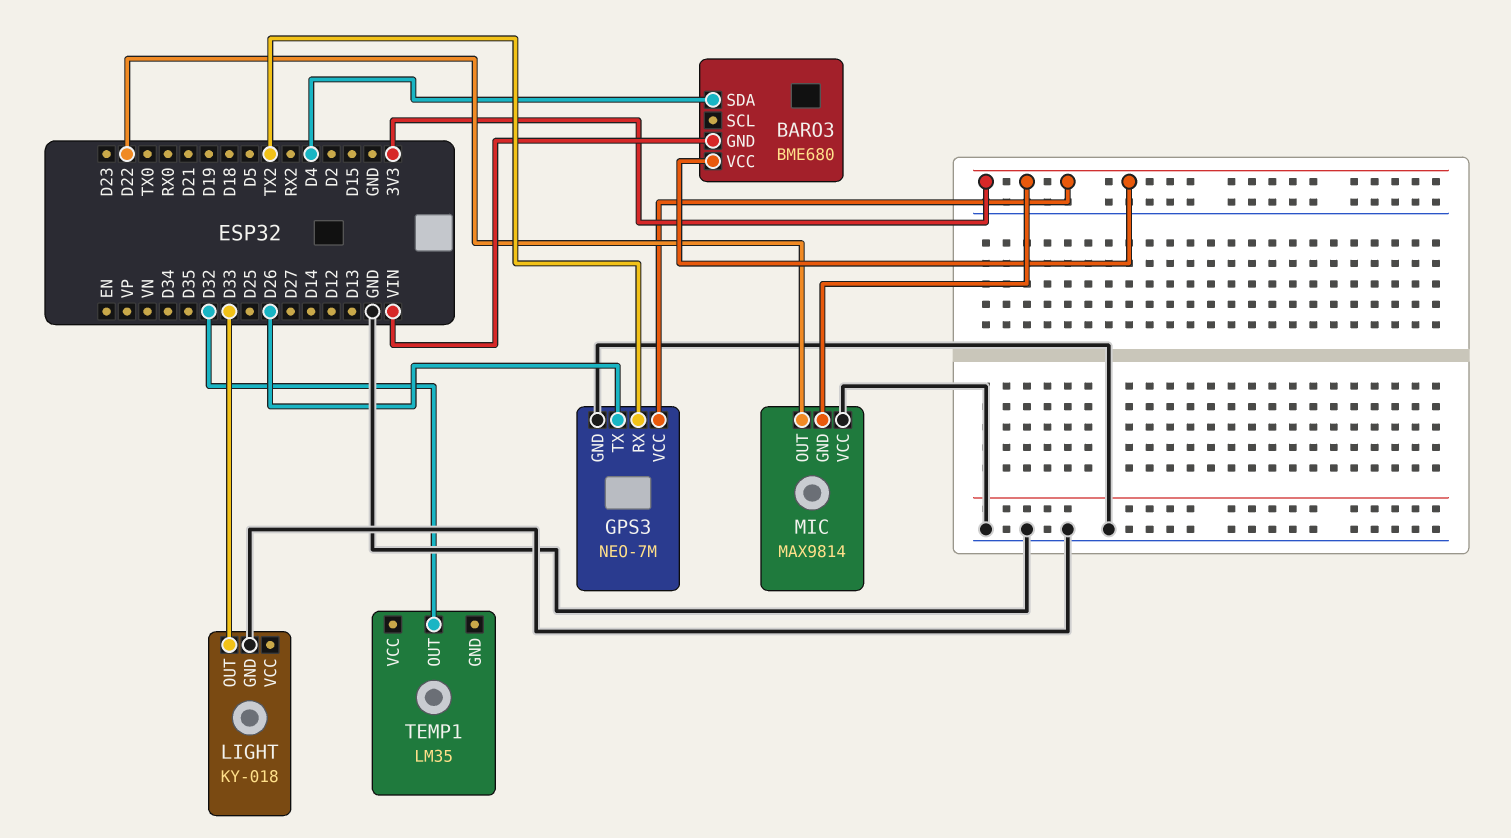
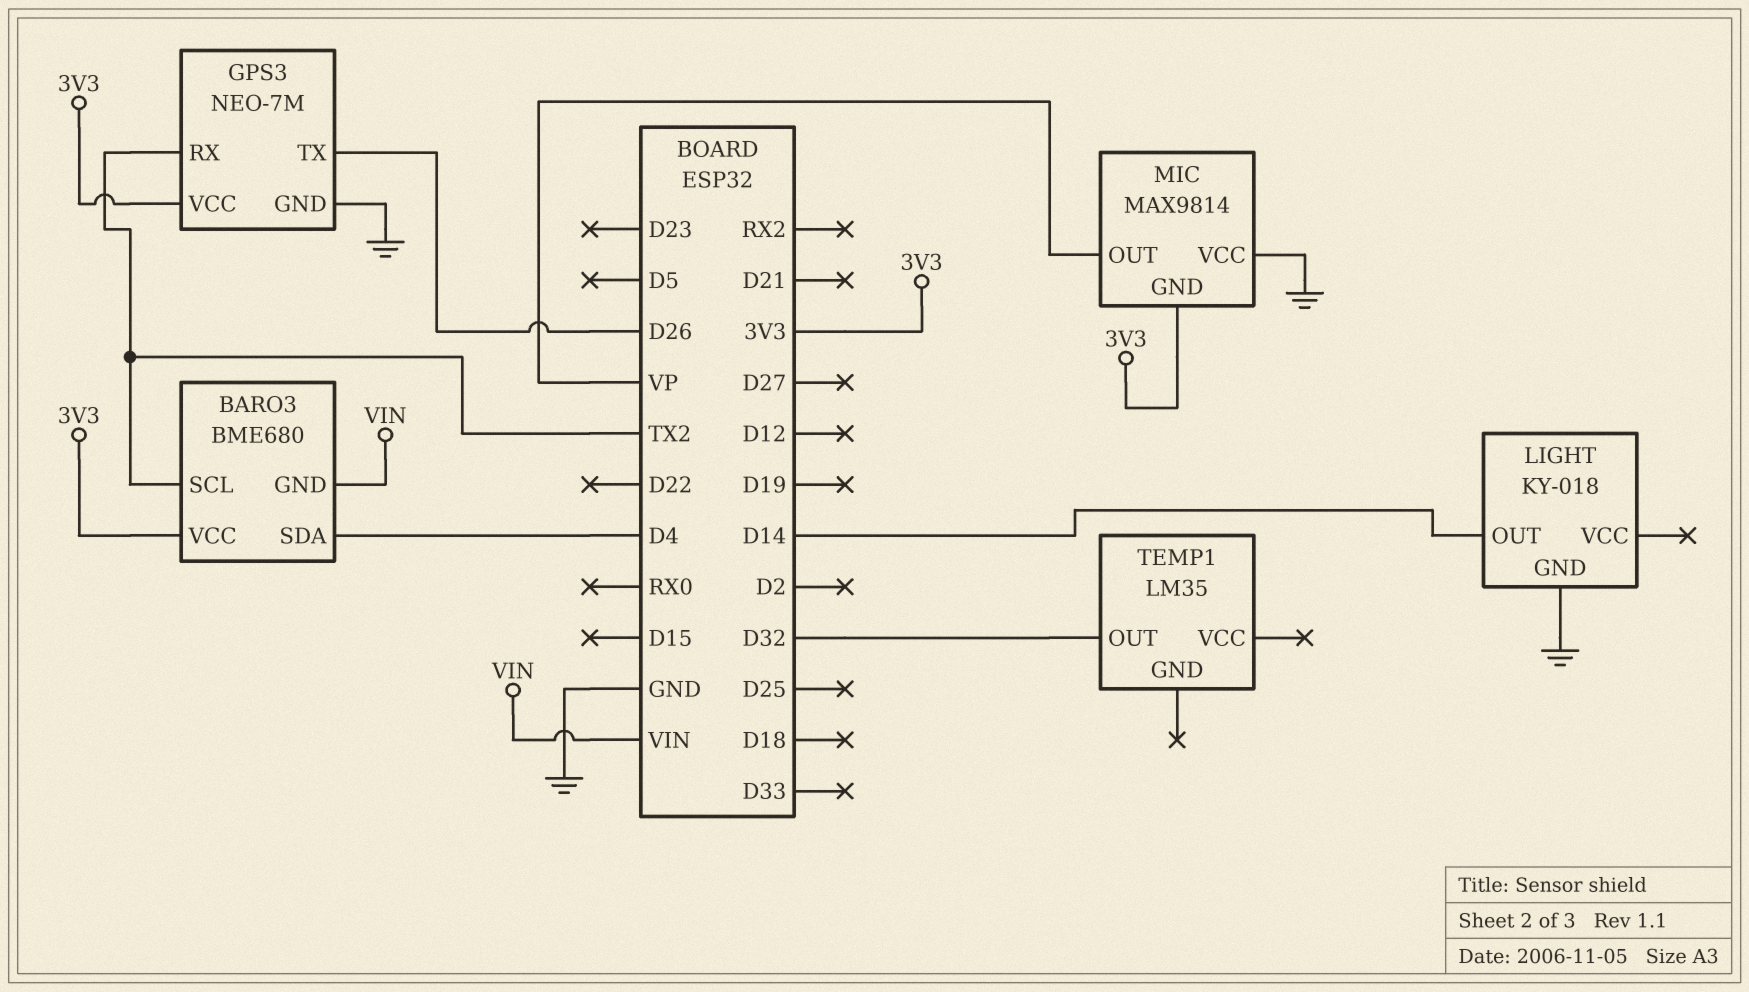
BARO3 pin SCL: none -> TX2
LIGHT pin OUT: D33 -> D14
MIC pin OUT: D22 -> VP

